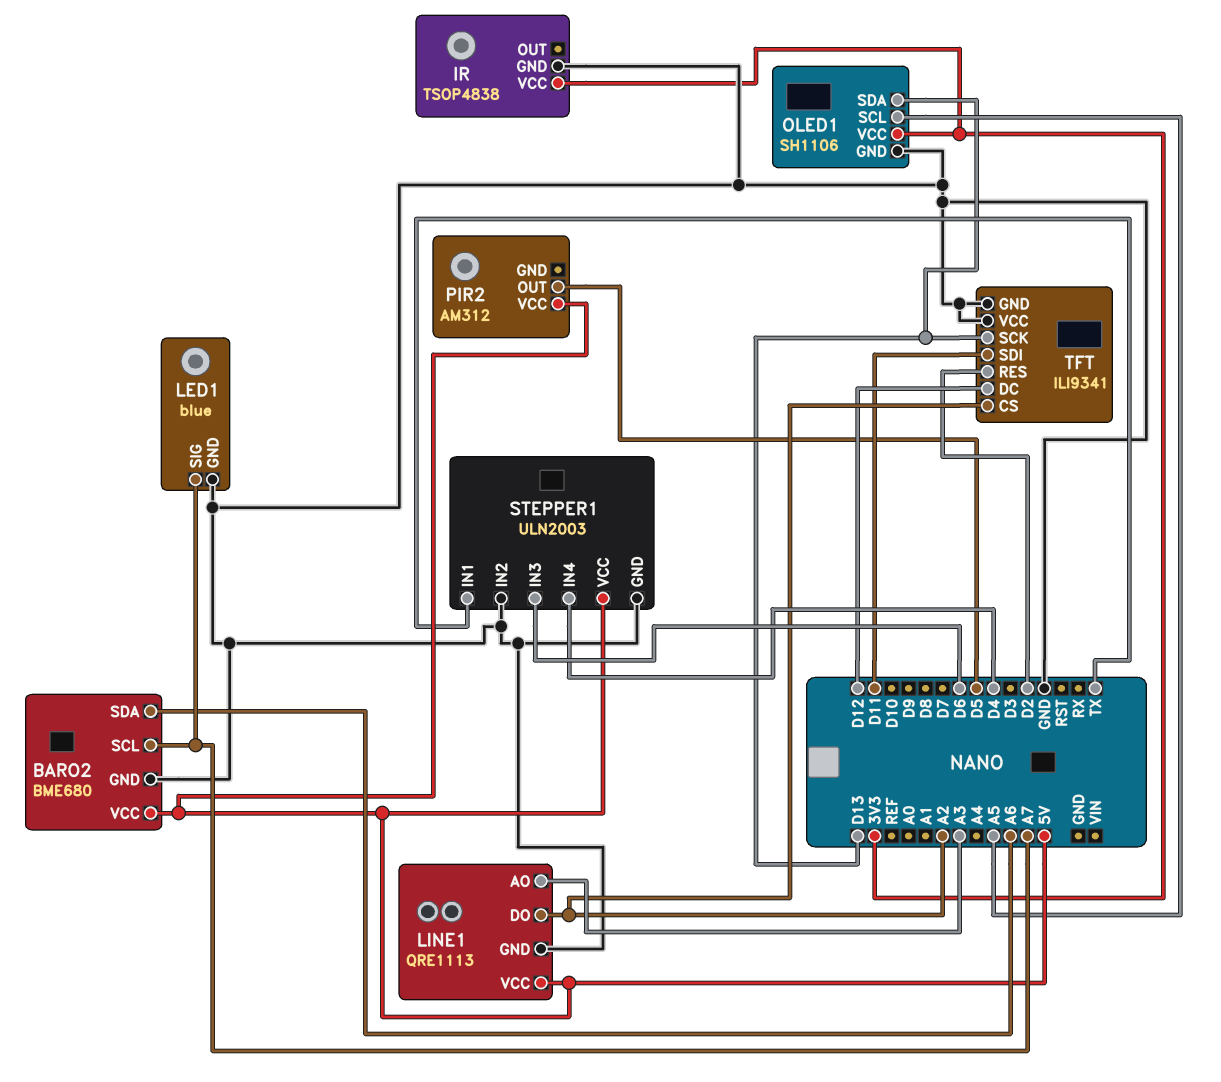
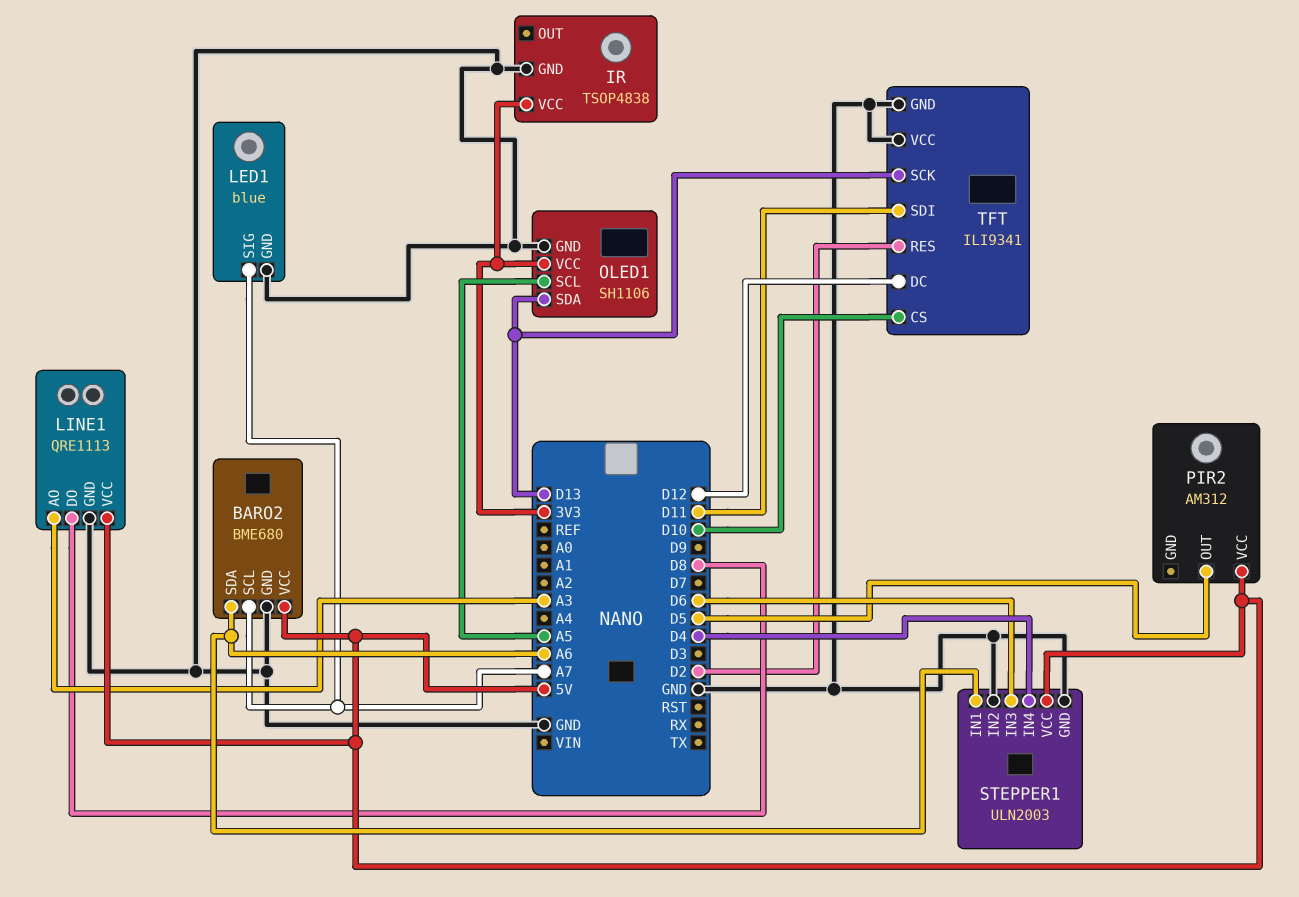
LINE1 pin DO: A2 -> D8
STEPPER1 pin IN1: TX -> A6
TFT pin CS: A2 -> D10

